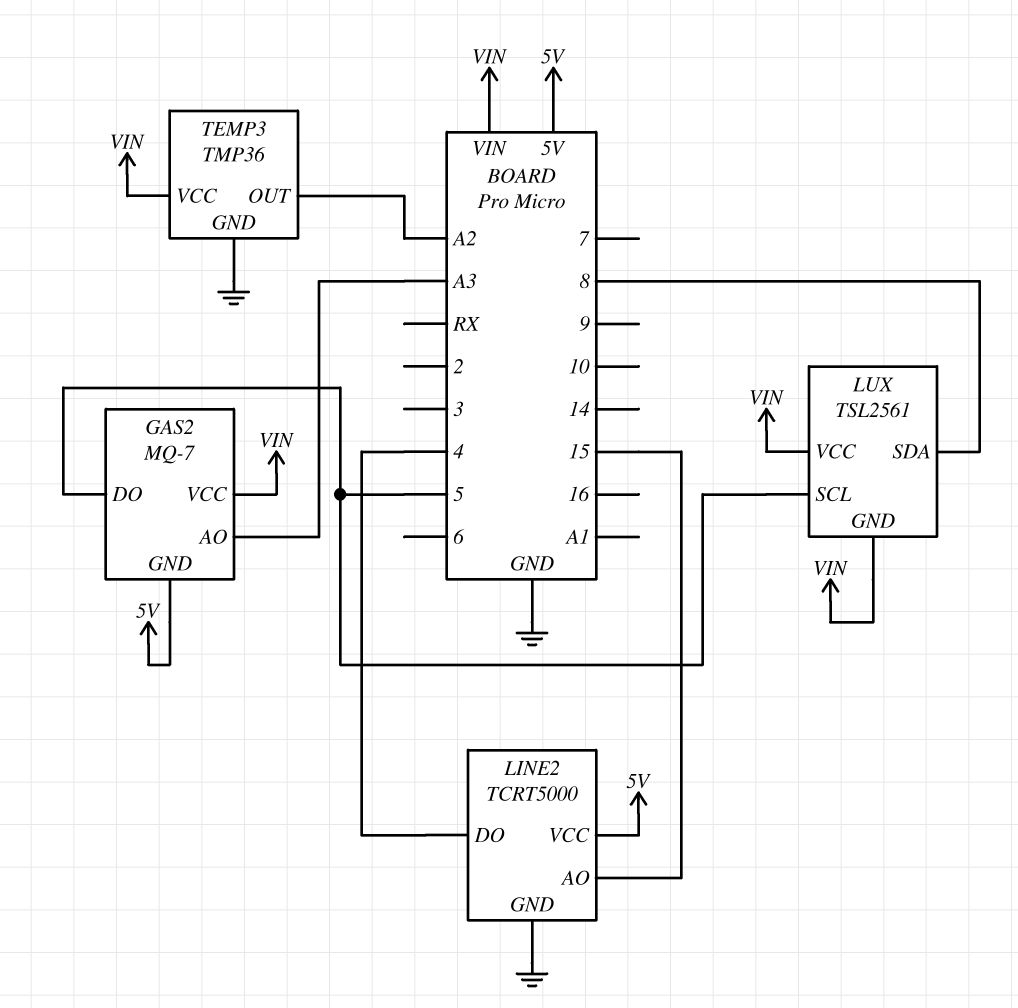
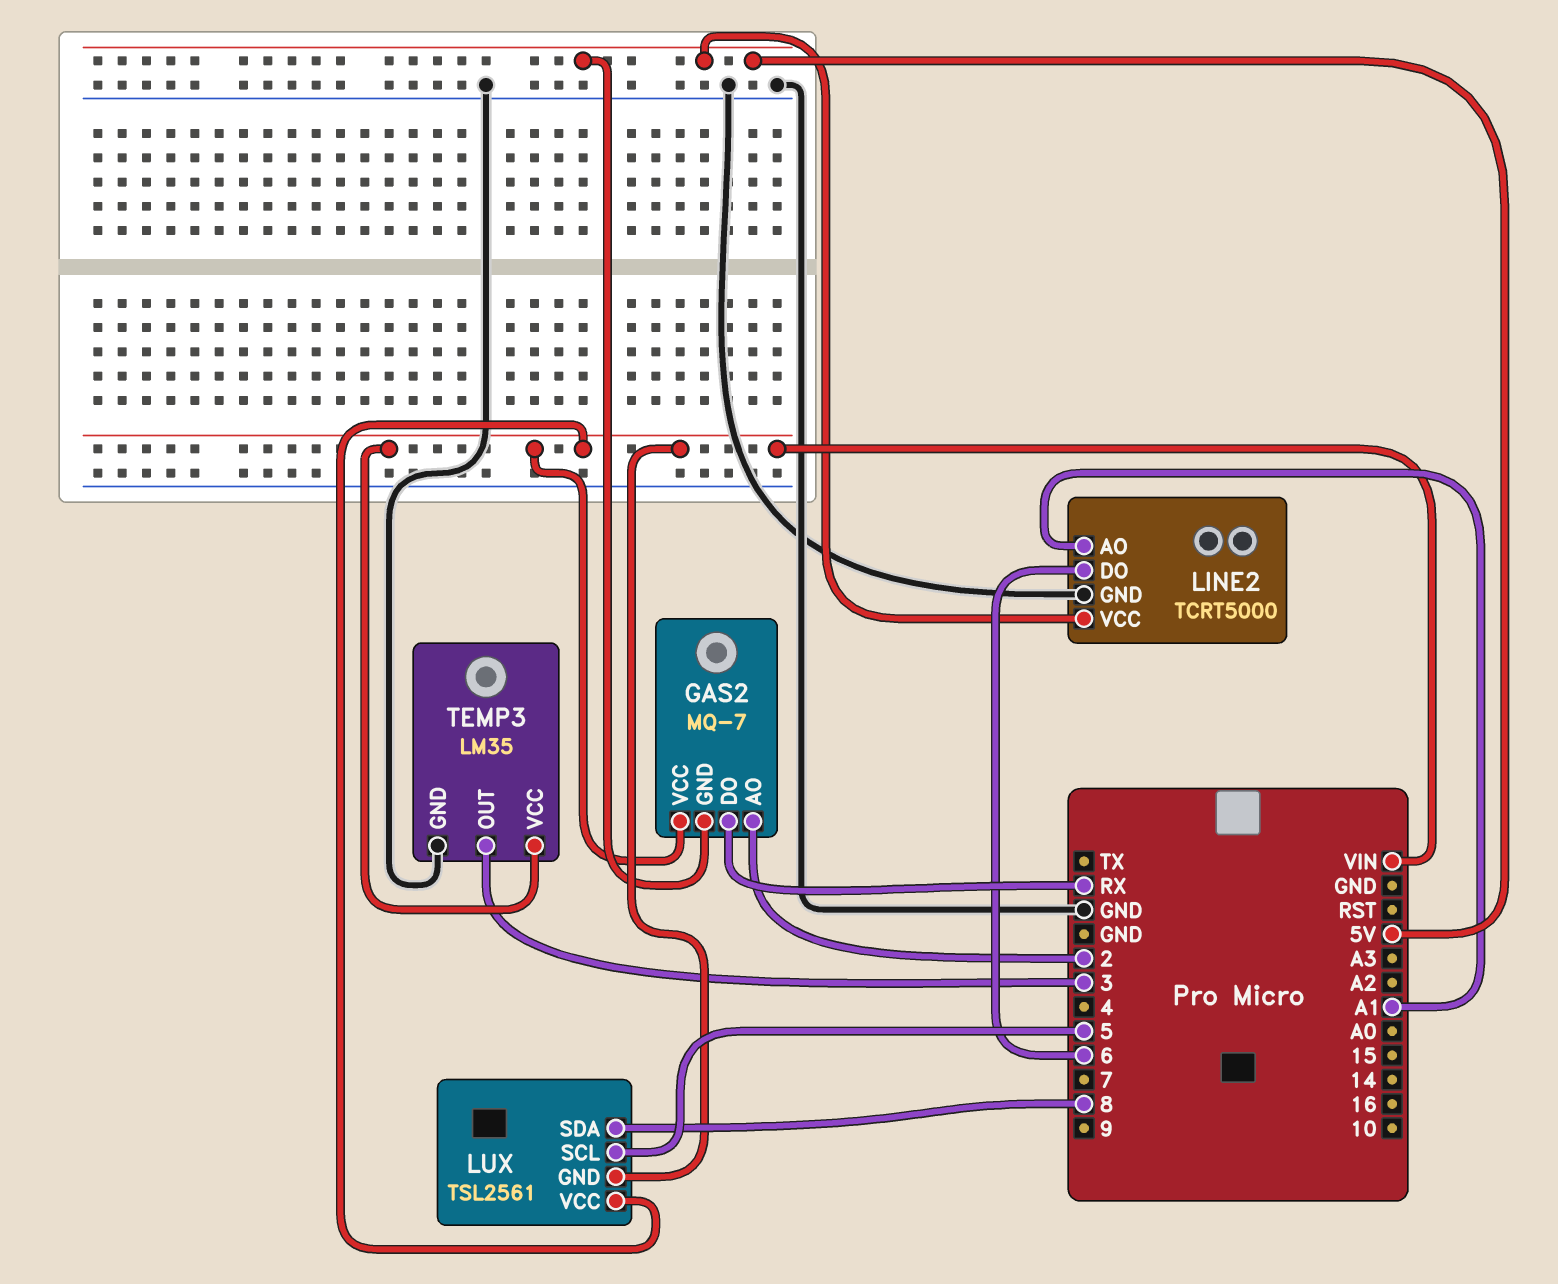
GAS2 pin AO: A3 -> 2
GAS2 pin DO: 5 -> RX
LINE2 pin AO: 15 -> A1
LINE2 pin DO: 4 -> 6
TEMP3: TMP36 -> LM35
TEMP3 pin OUT: A2 -> 3

